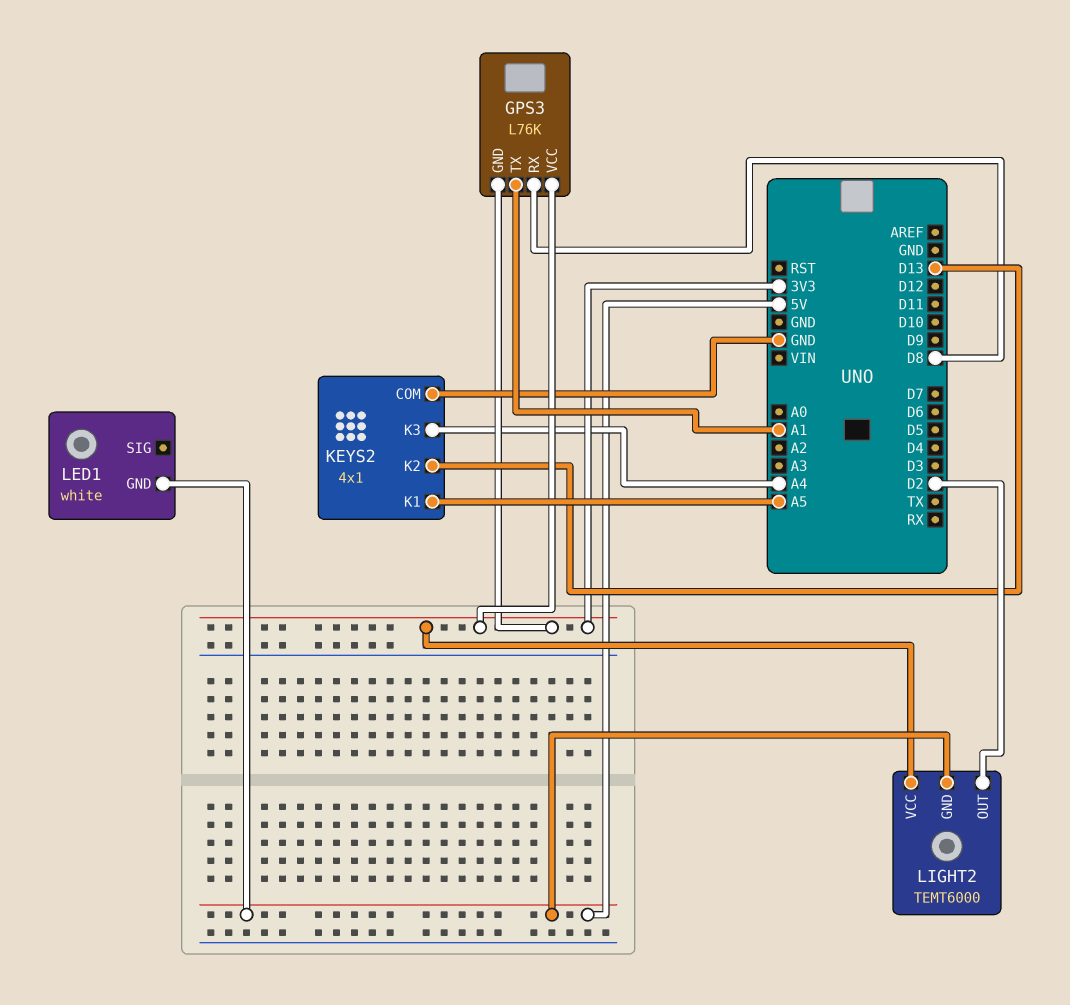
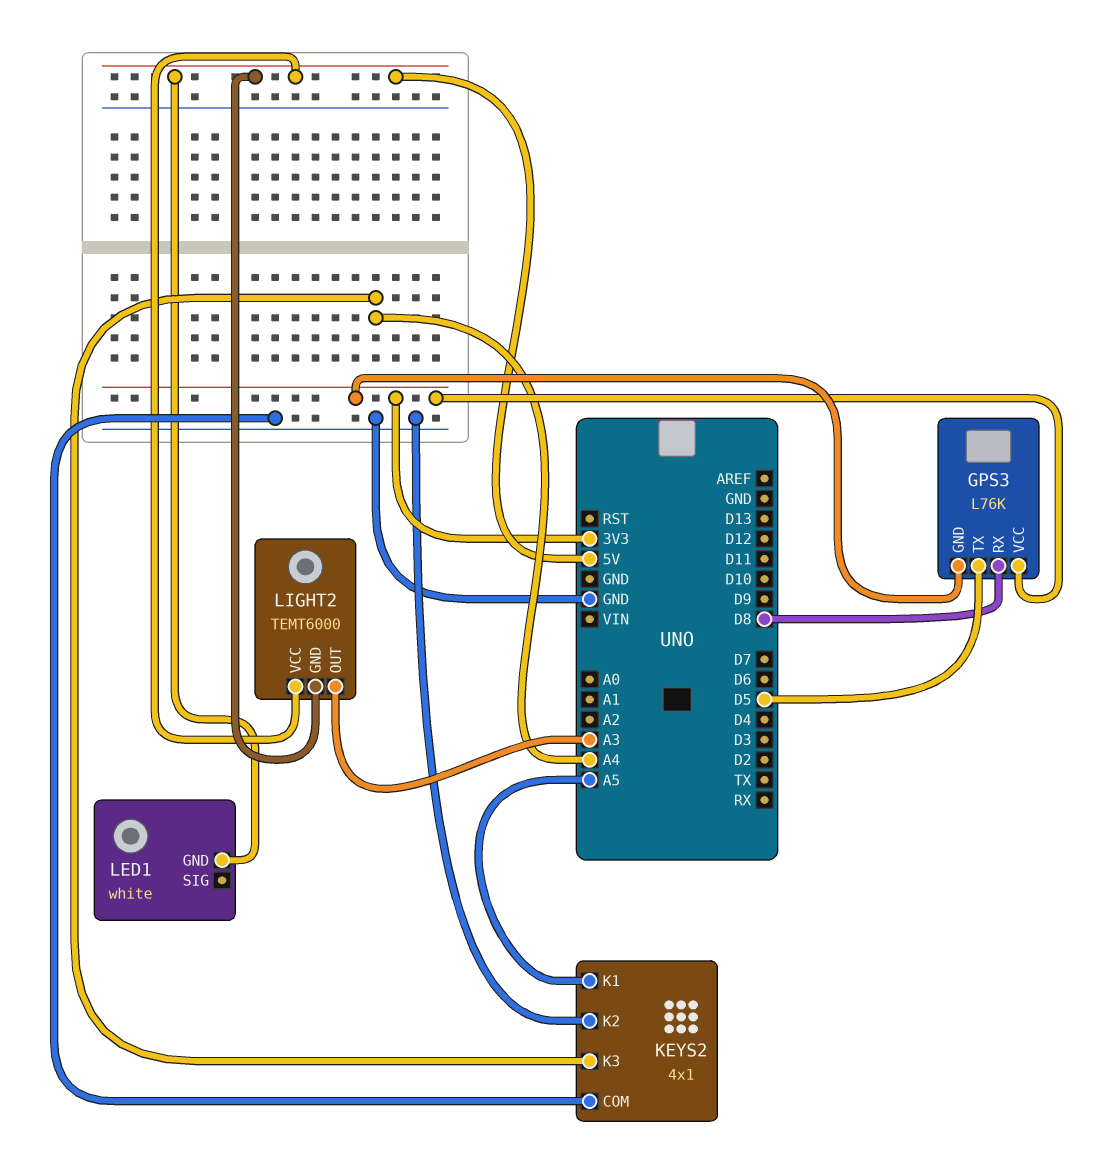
GPS3 pin TX: A1 -> D5
KEYS2 pin K2: D13 -> GND
LIGHT2 pin OUT: D2 -> A3
LIGHT2 pin VCC: 3V3 -> 5V

